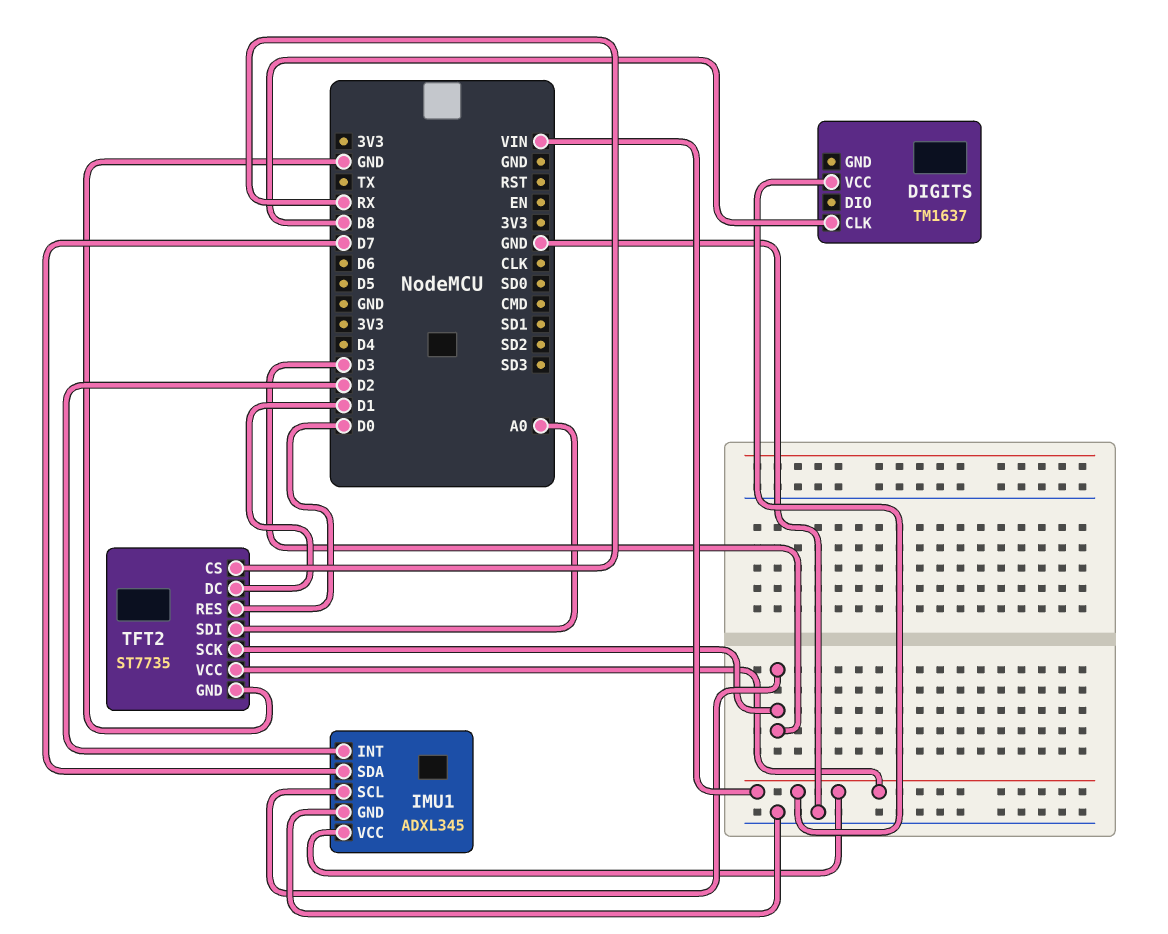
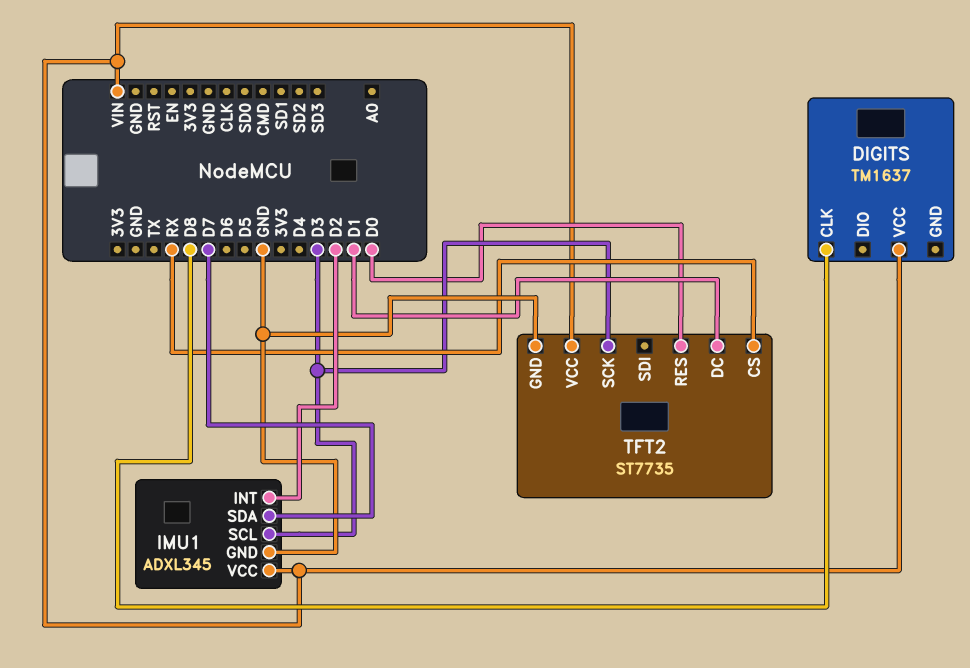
TFT2 pin SDI: A0 -> none

